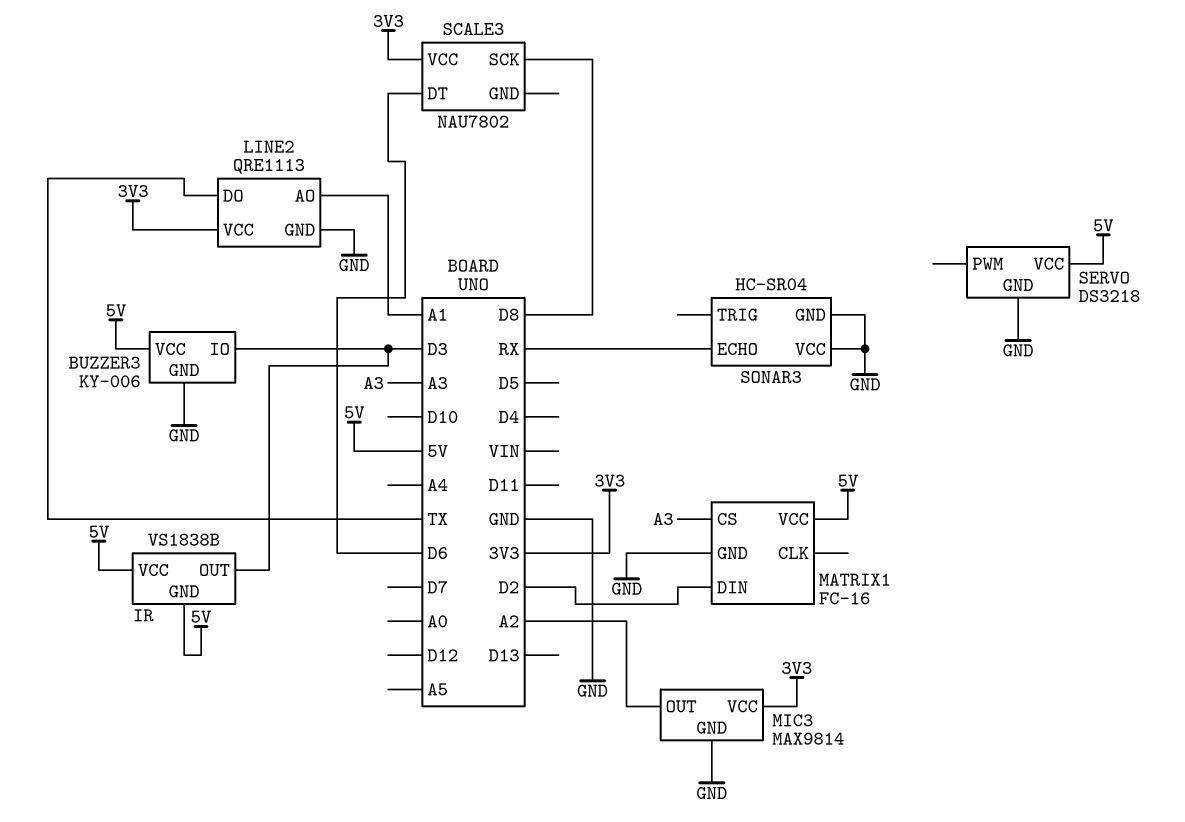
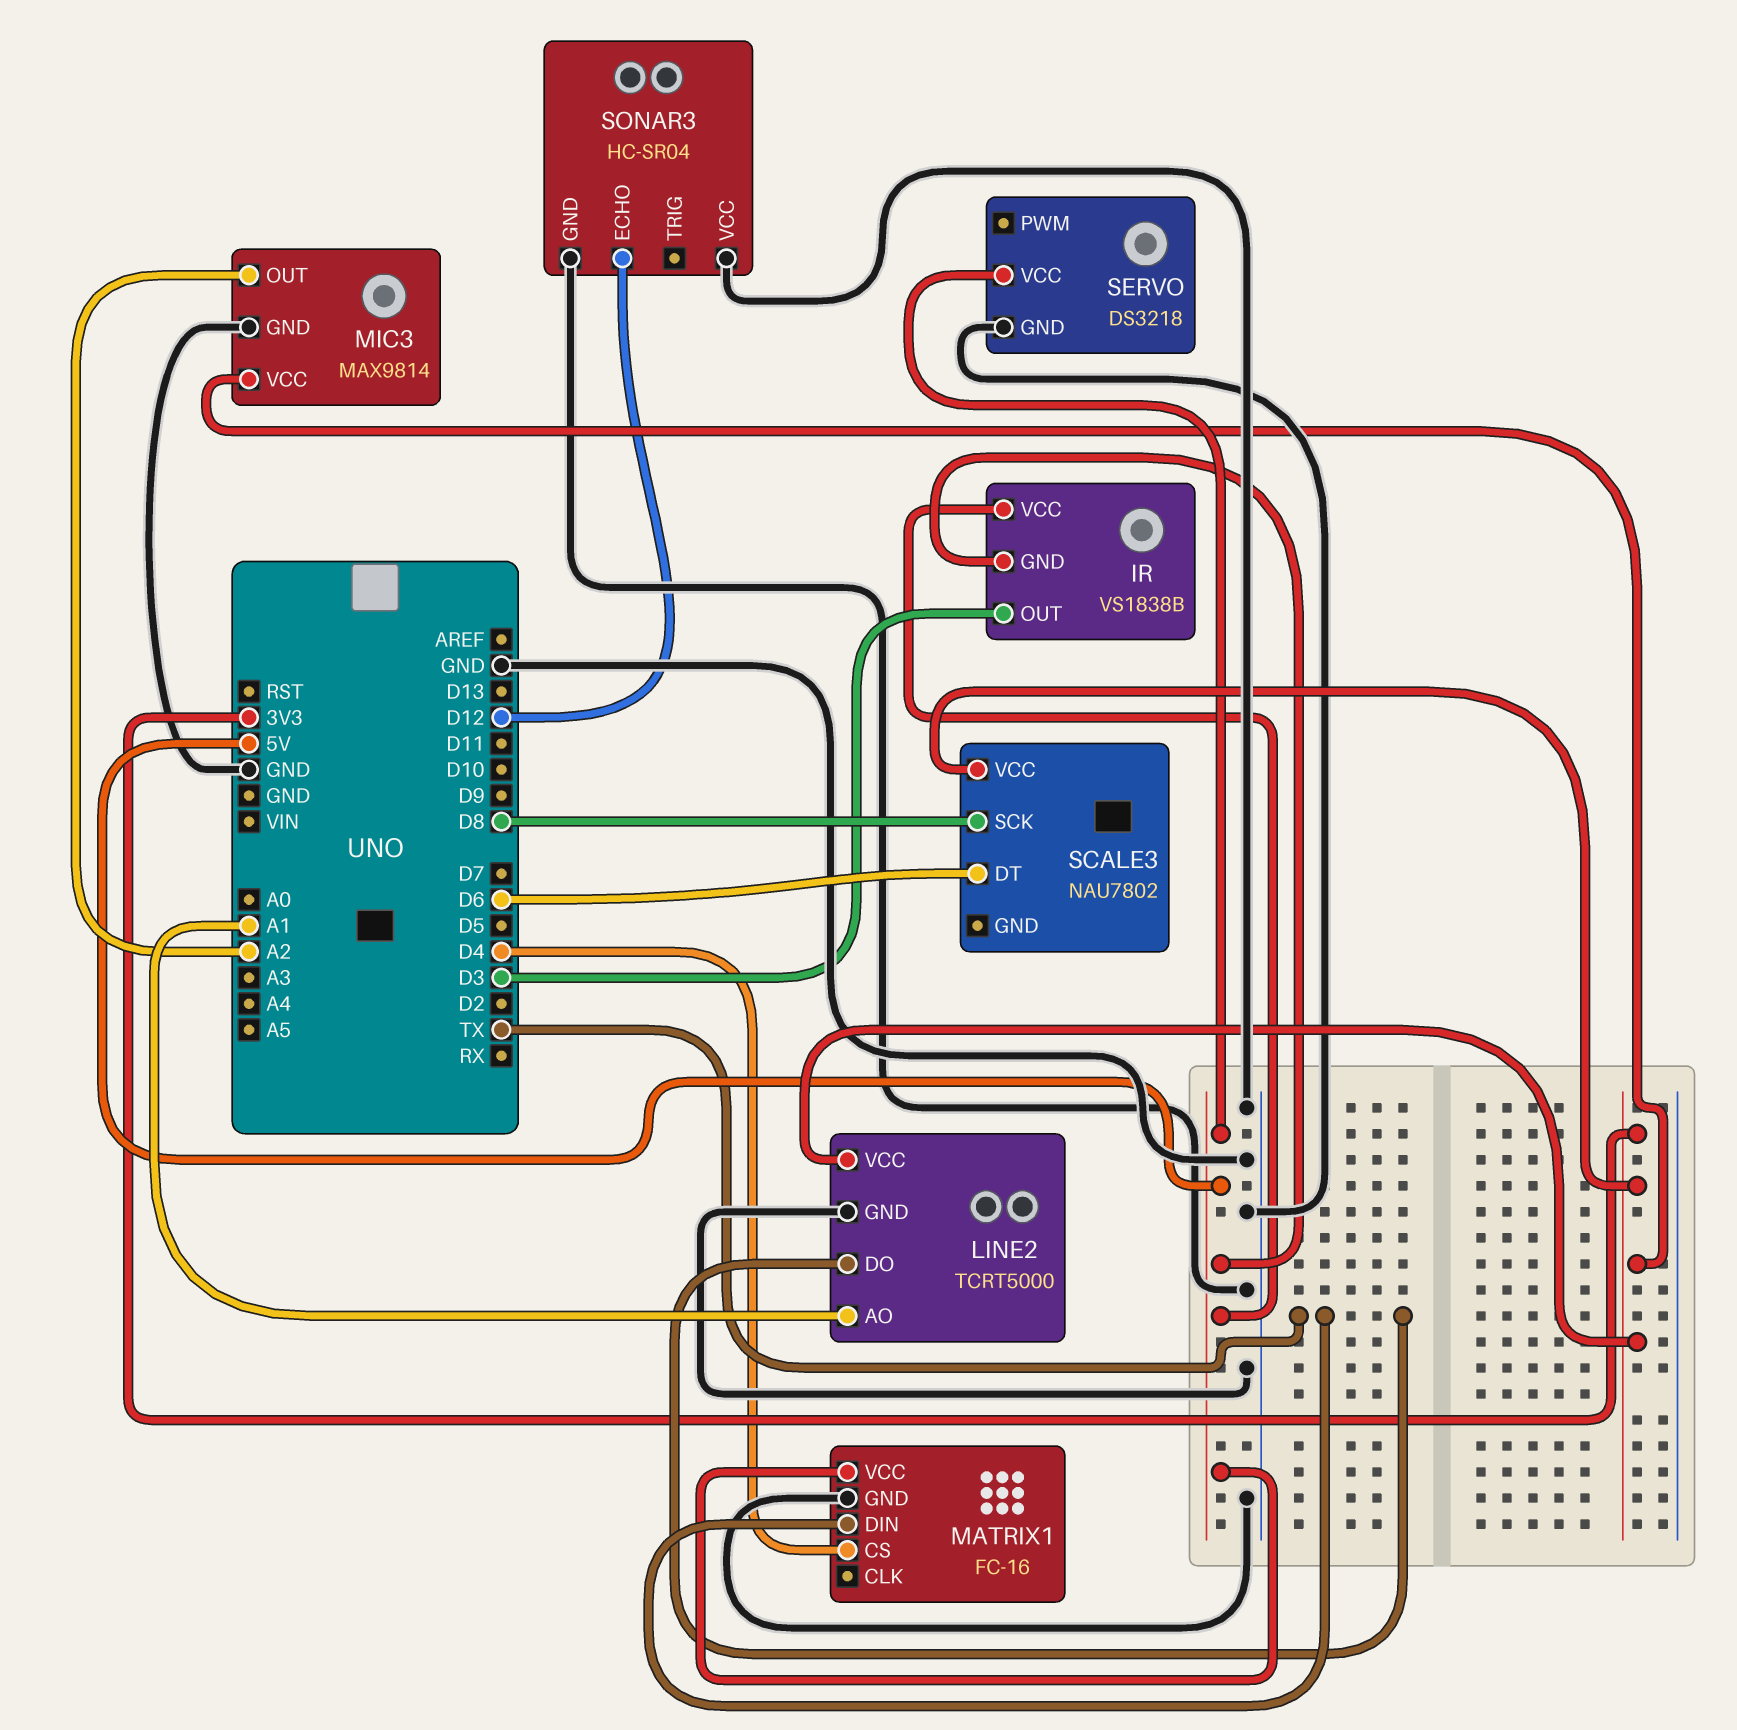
BUZZER3: KY-006 -> none
BUZZER3 pin GND: GND -> none
BUZZER3 pin IO: D3 -> none
BUZZER3 pin VCC: 5V -> none
LINE2: QRE1113 -> TCRT5000
MATRIX1 pin CS: A3 -> D4
MATRIX1 pin DIN: D2 -> TX
SONAR3 pin ECHO: RX -> D12

